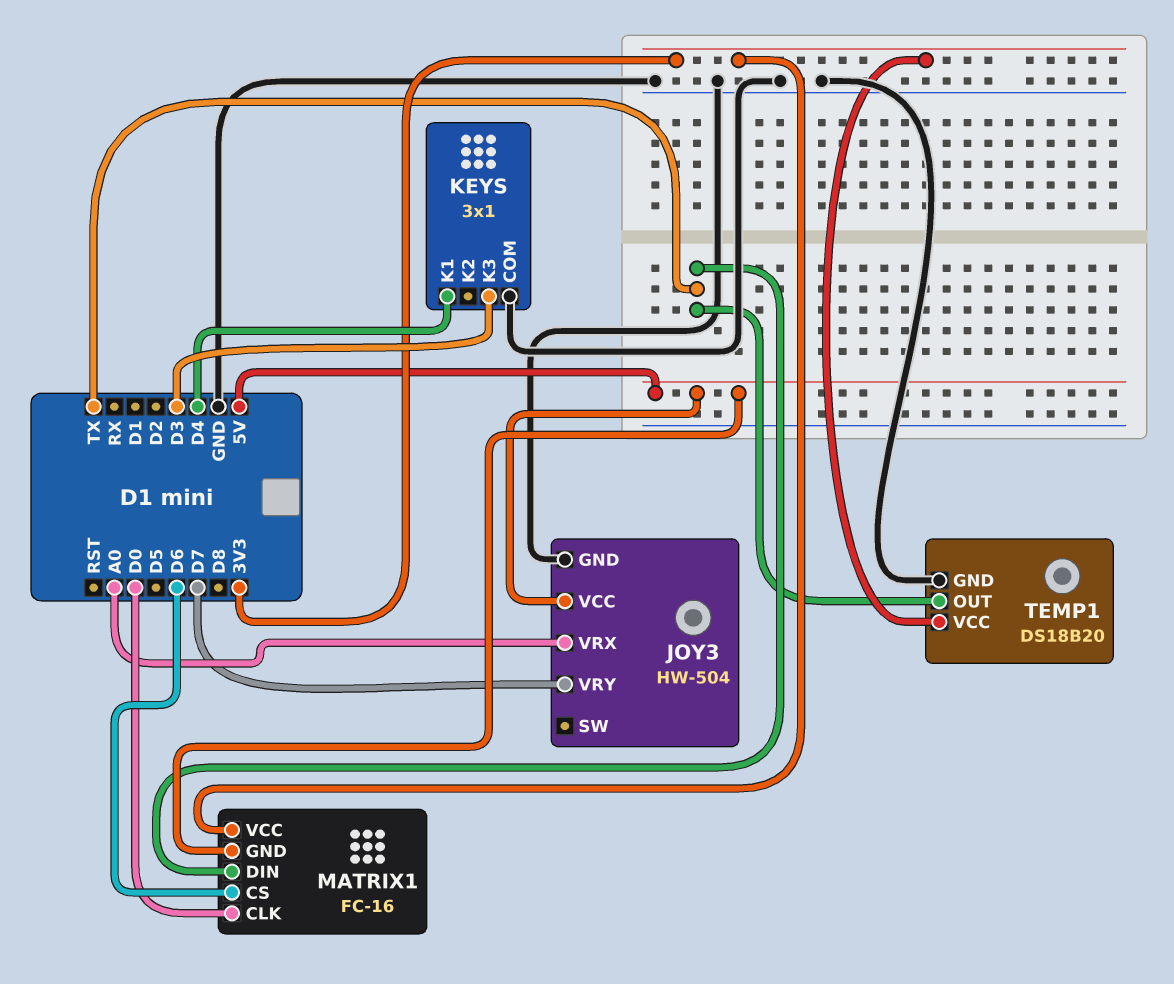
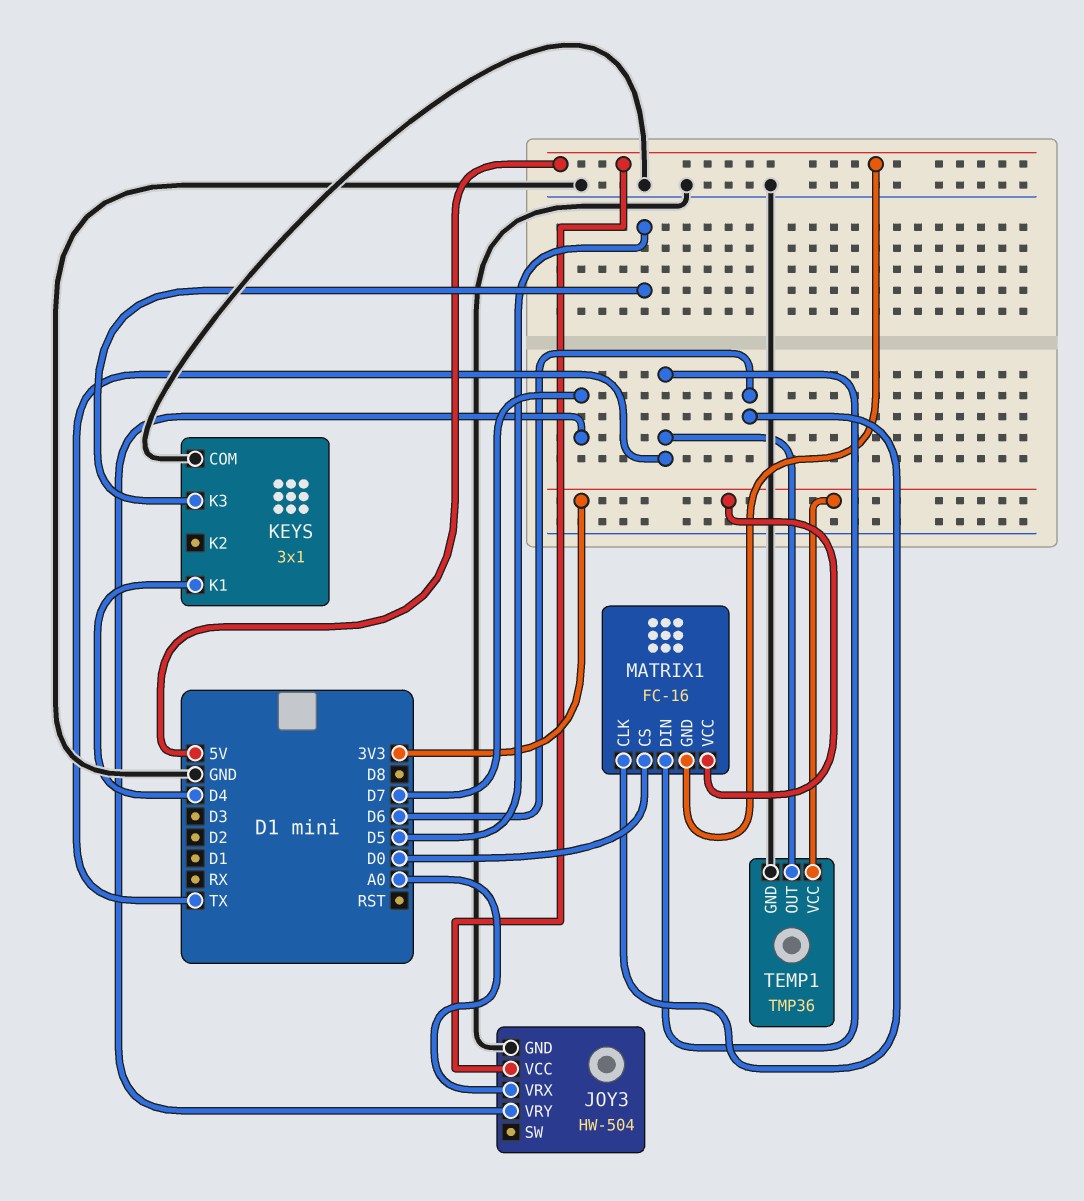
KEYS pin K3: D3 -> D5
MATRIX1 pin CLK: D0 -> D6
MATRIX1 pin CS: D6 -> D0
TEMP1: DS18B20 -> TMP36

